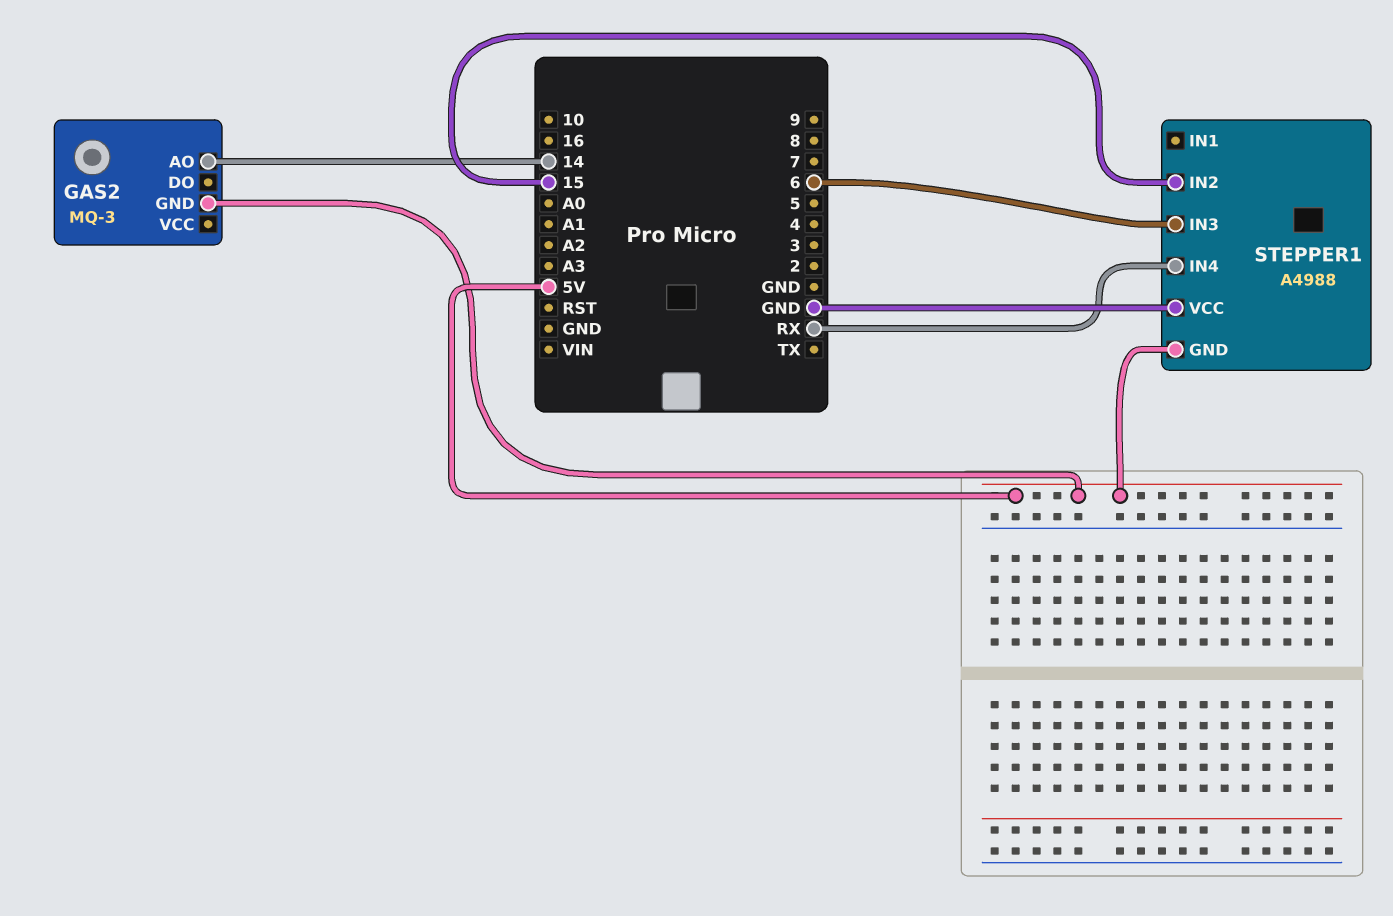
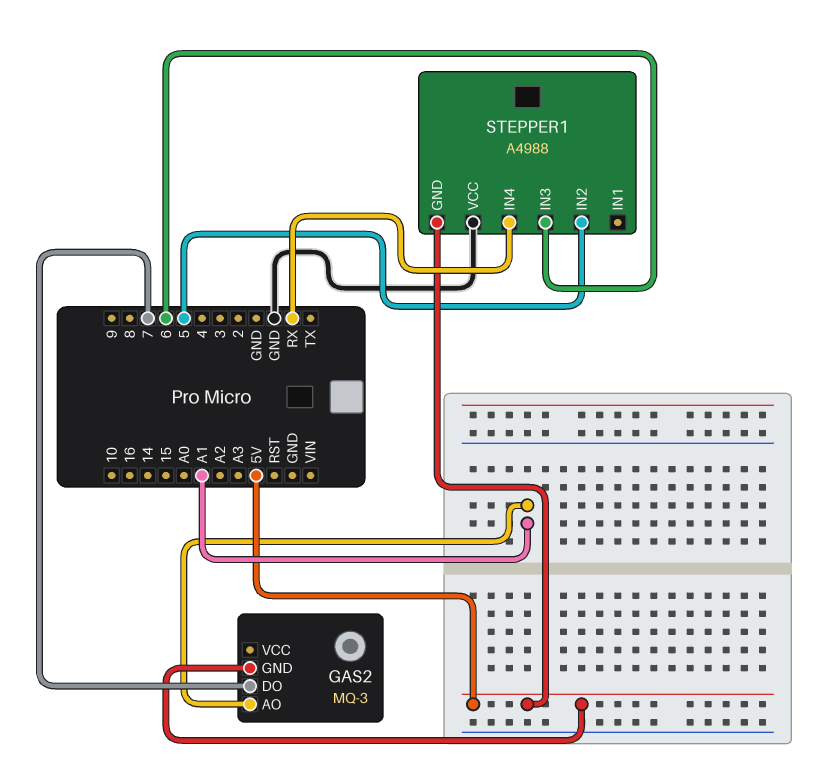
GAS2 pin AO: 14 -> A1
GAS2 pin DO: none -> 7
STEPPER1 pin IN2: 15 -> 5

